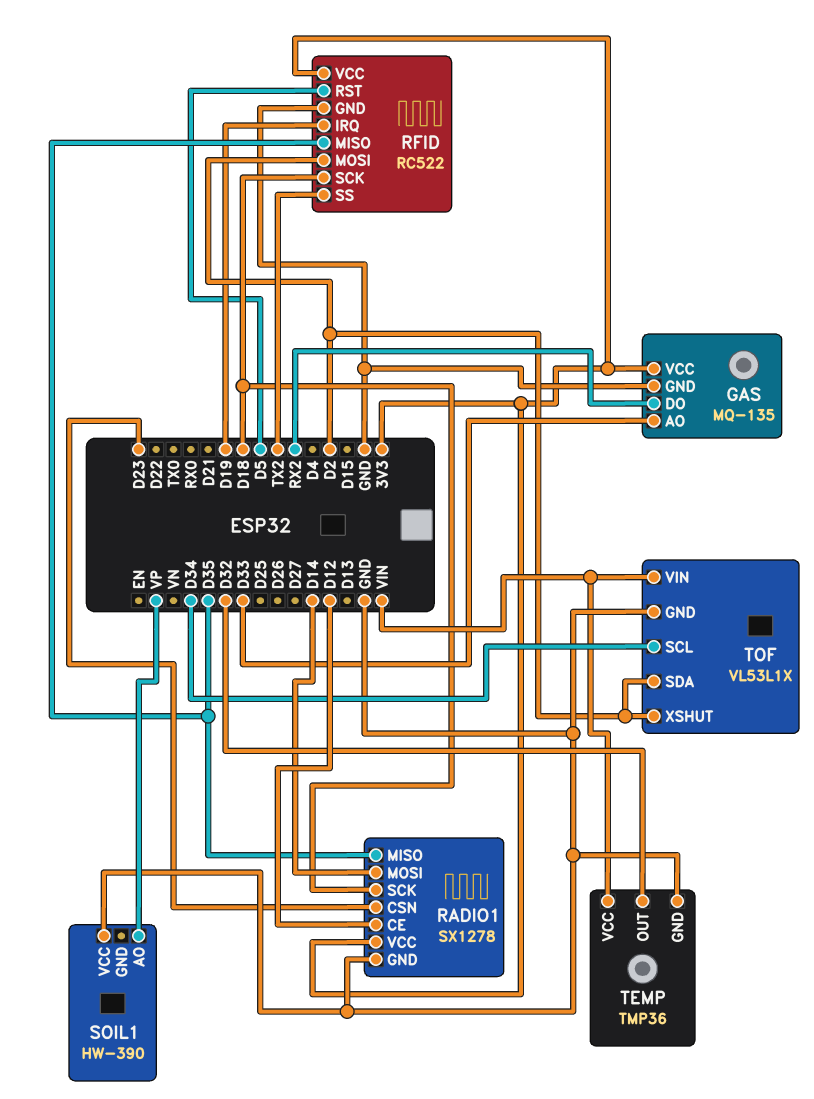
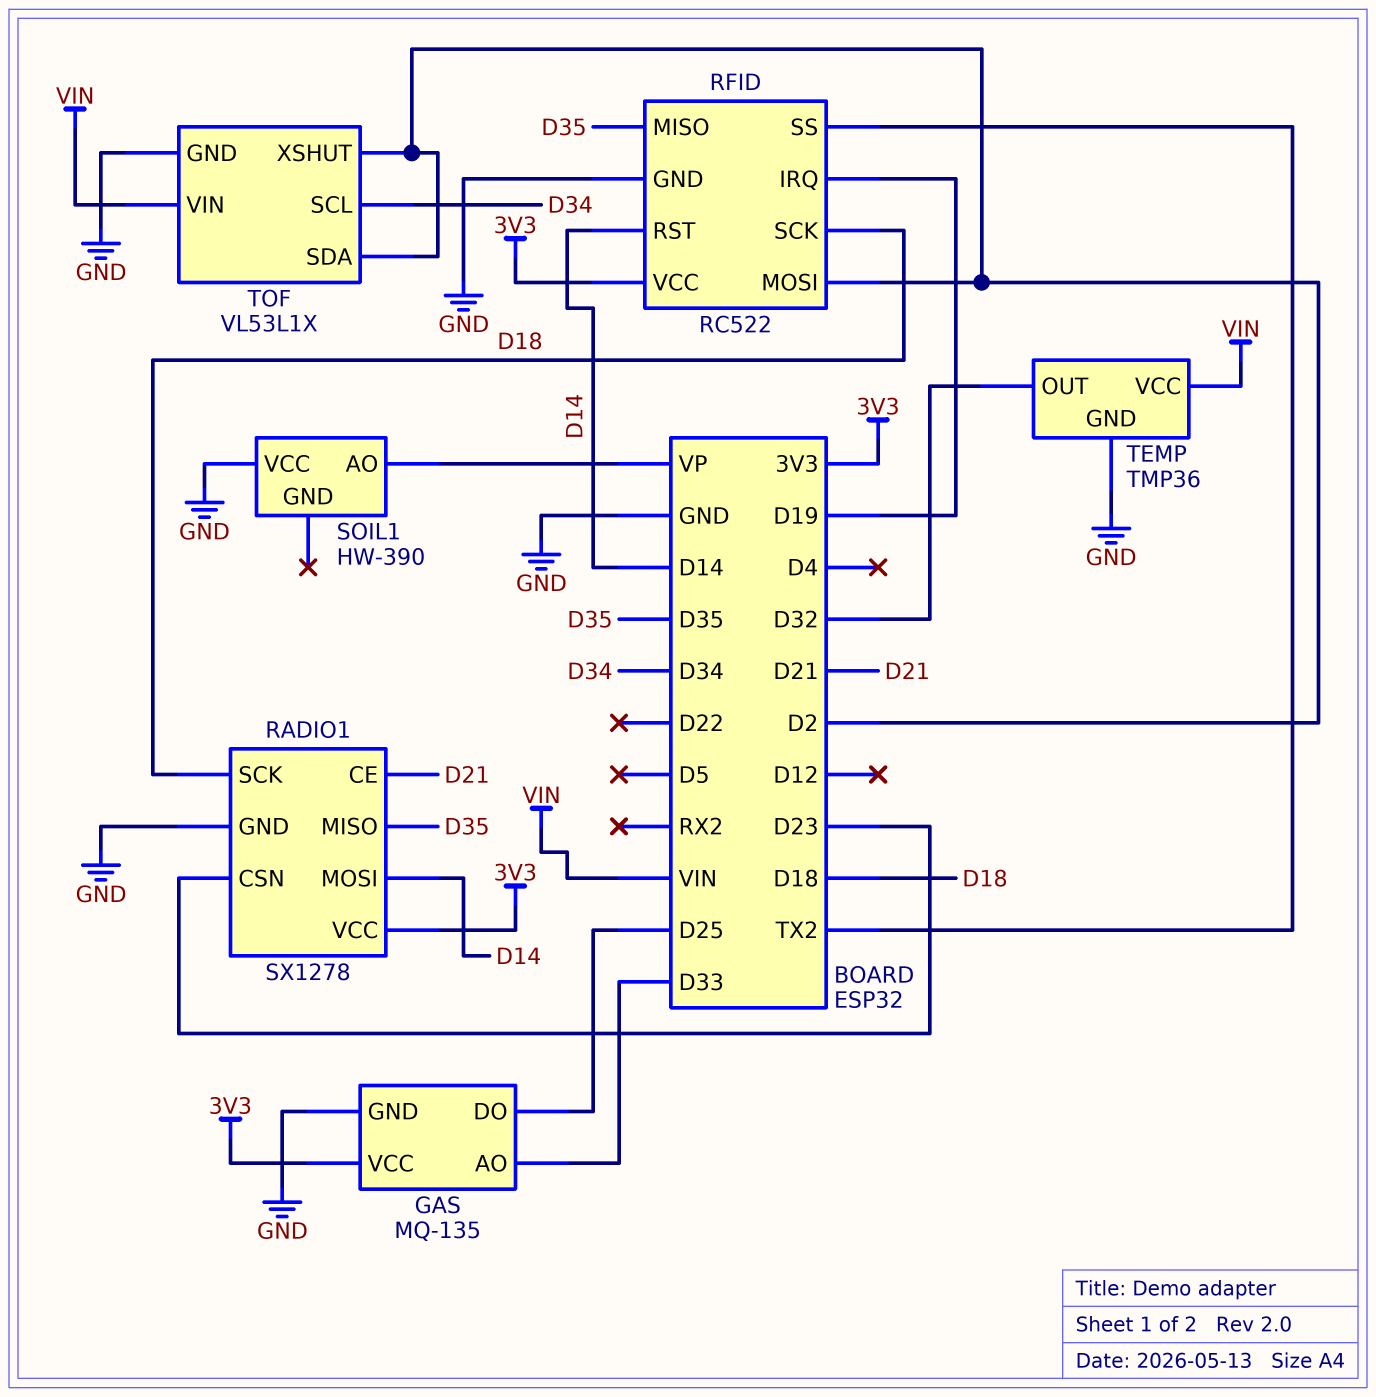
GAS pin DO: RX2 -> D25
RADIO1 pin CE: D12 -> D21
RFID pin RST: D5 -> D14

